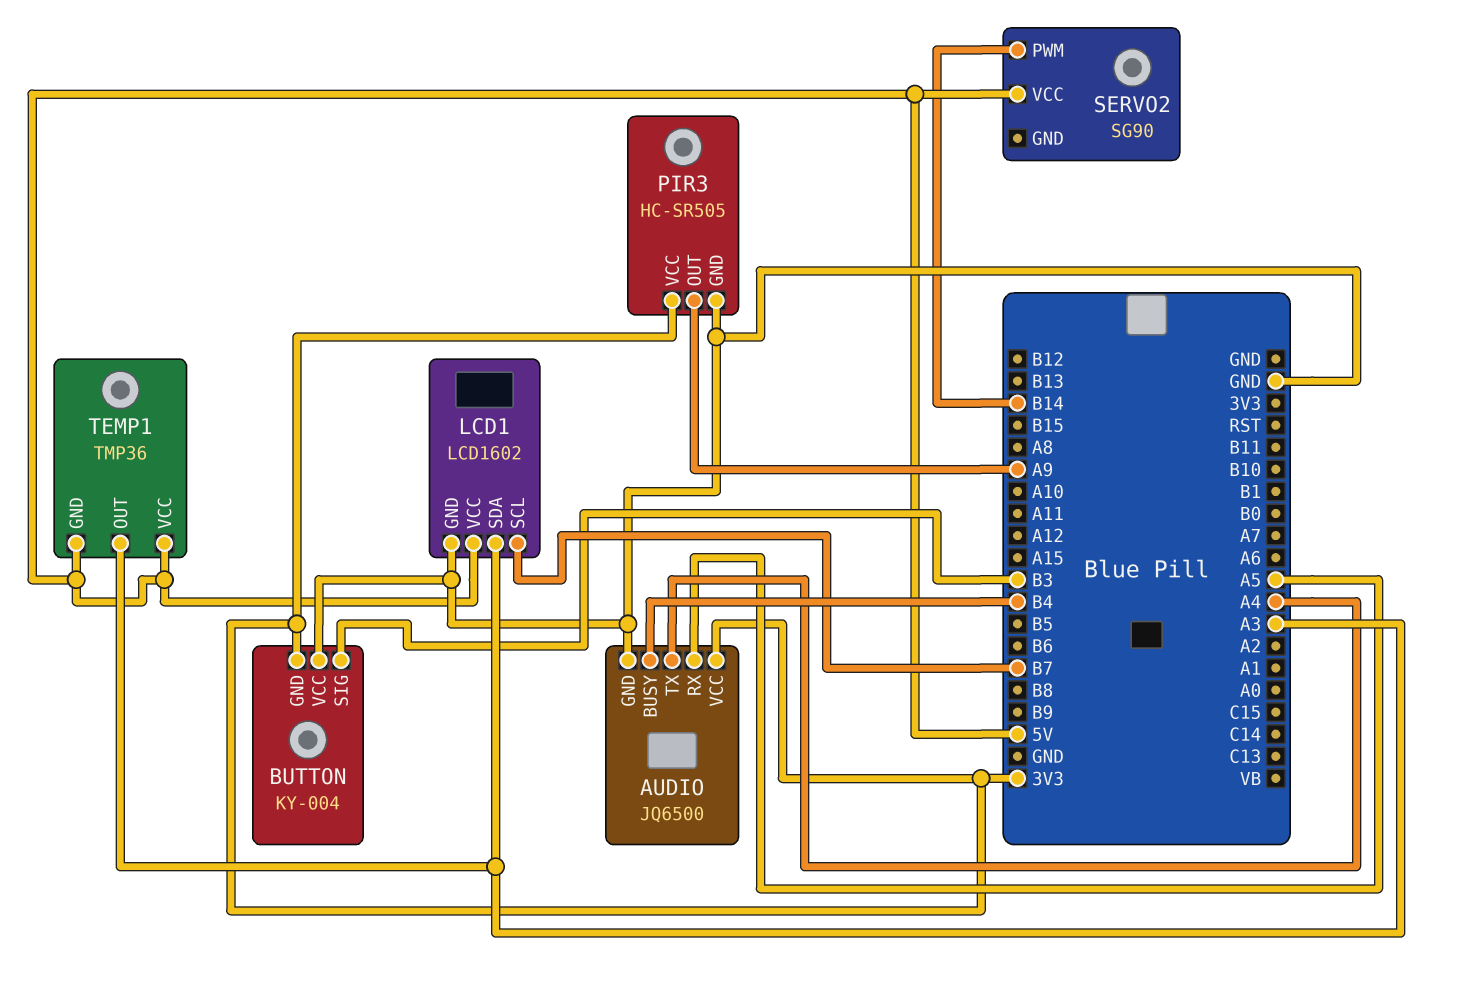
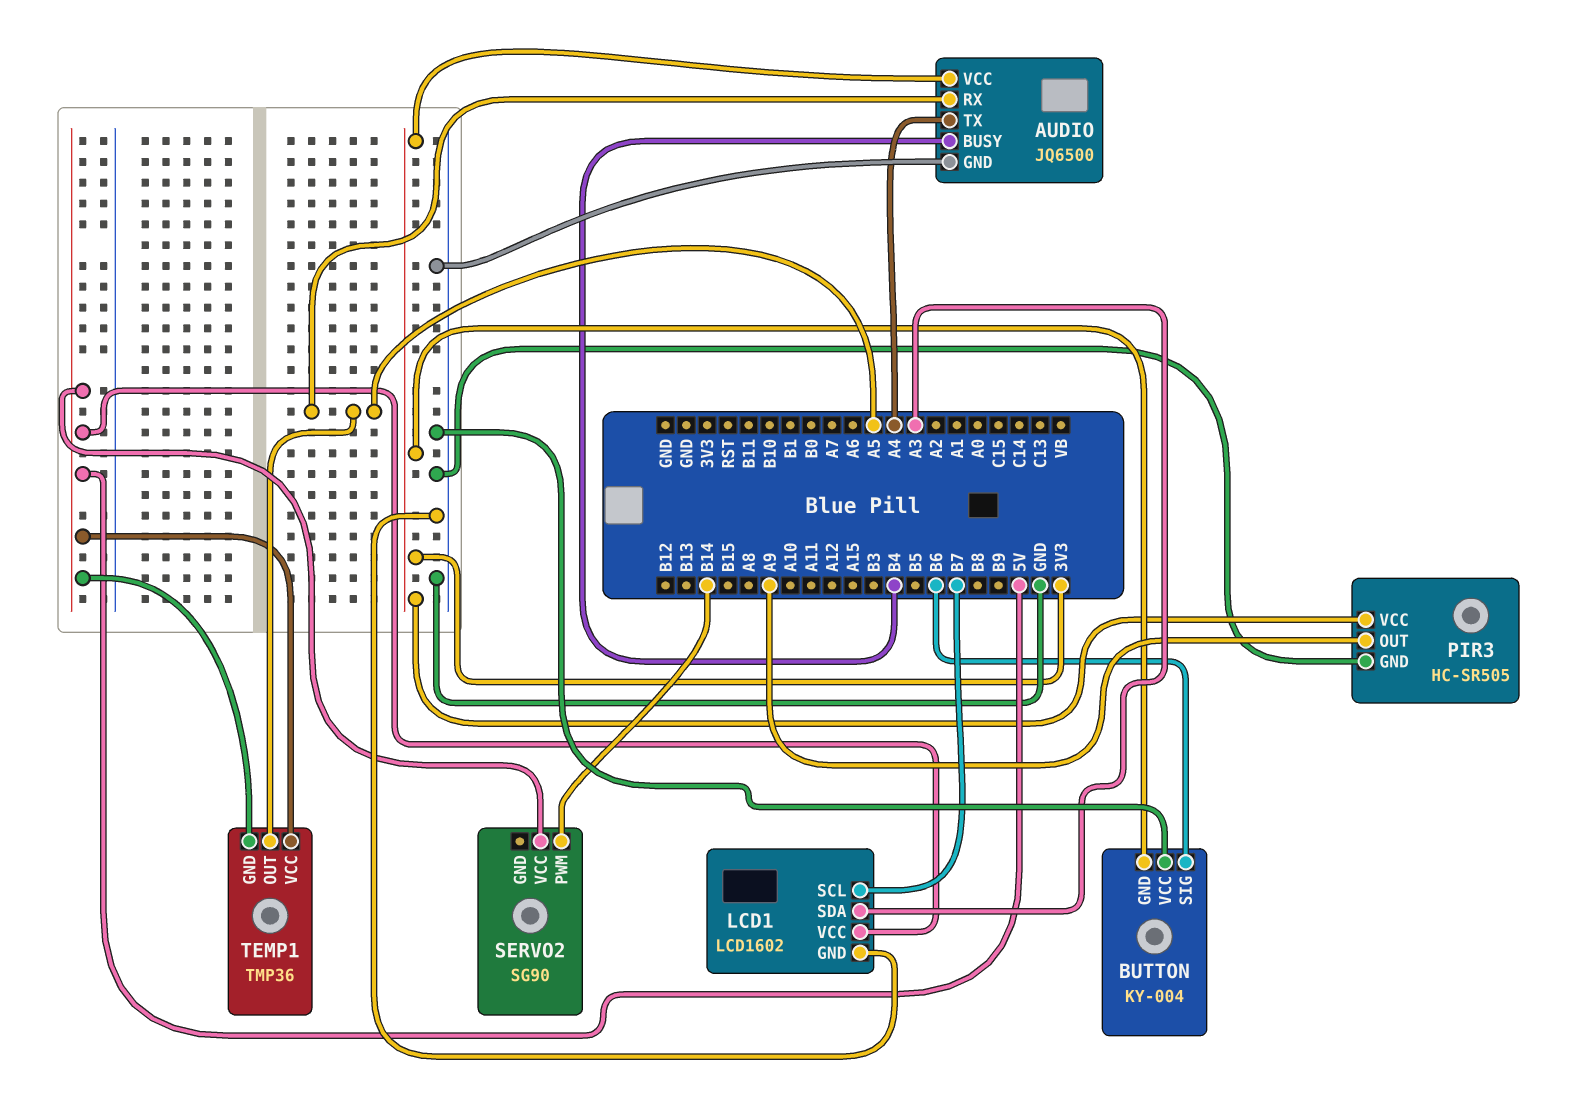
BUTTON pin SIG: B3 -> B6
TEMP1 pin OUT: A3 -> A5

